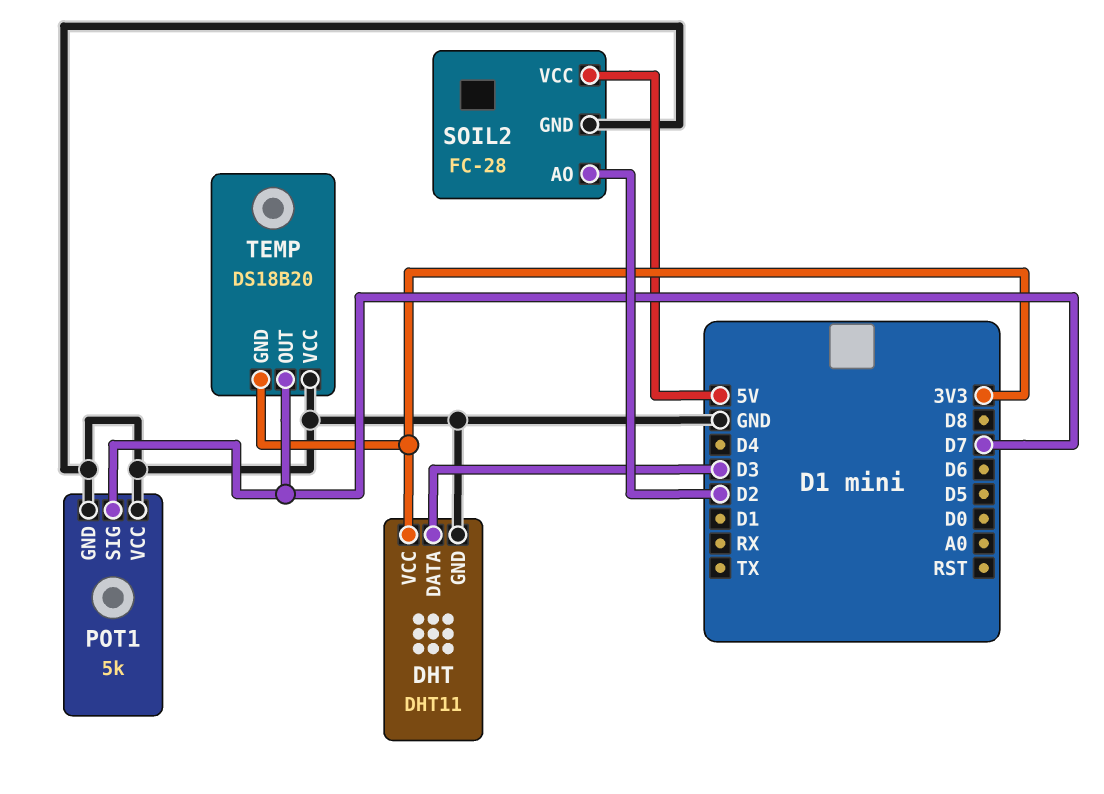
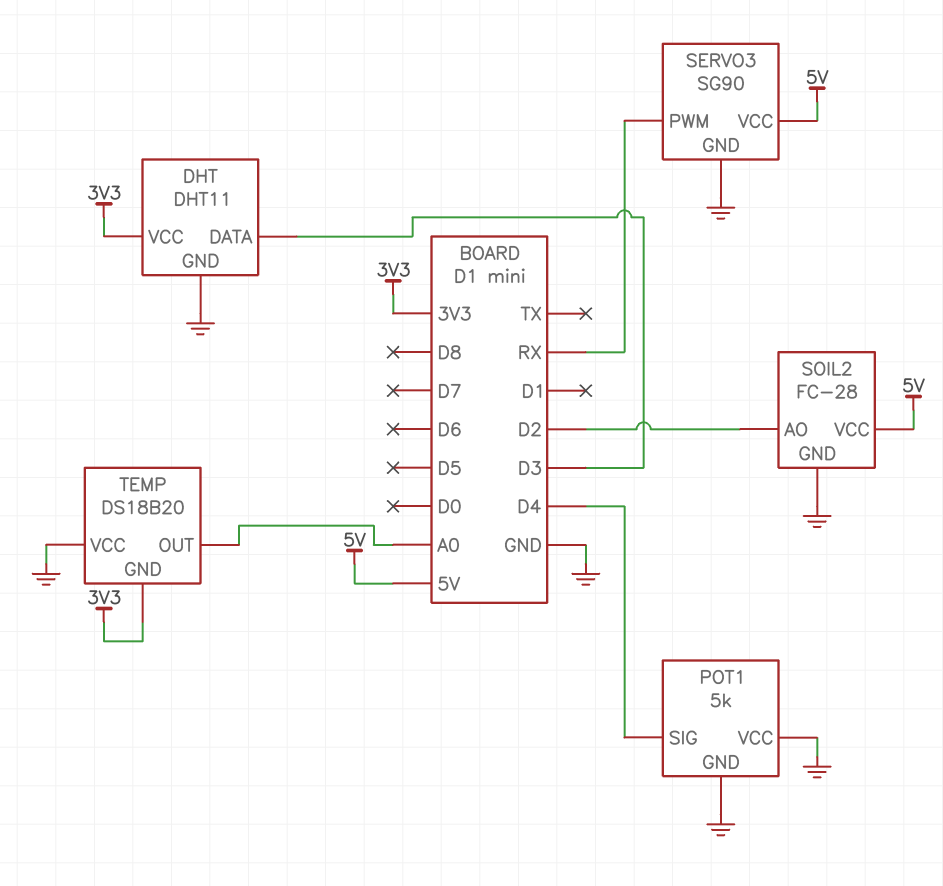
POT1 pin SIG: D7 -> D4
SERVO3: none -> SG90
SERVO3 pin GND: none -> GND
SERVO3 pin PWM: none -> RX
SERVO3 pin VCC: none -> 5V
TEMP pin OUT: D7 -> A0

